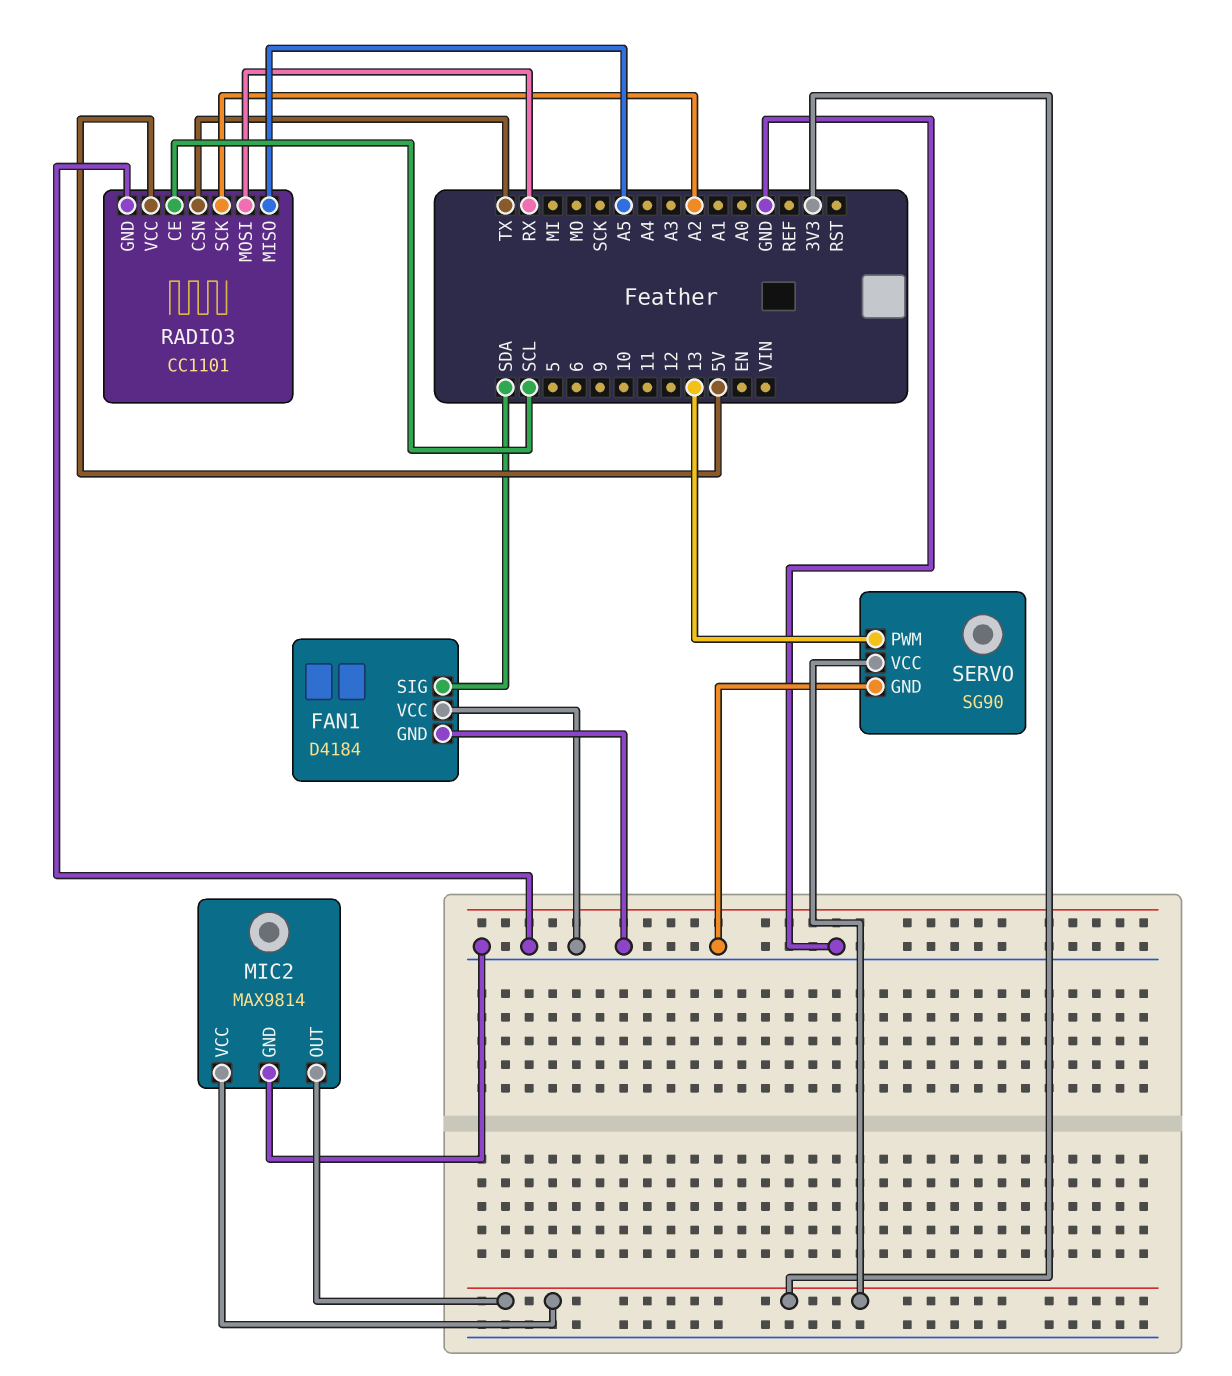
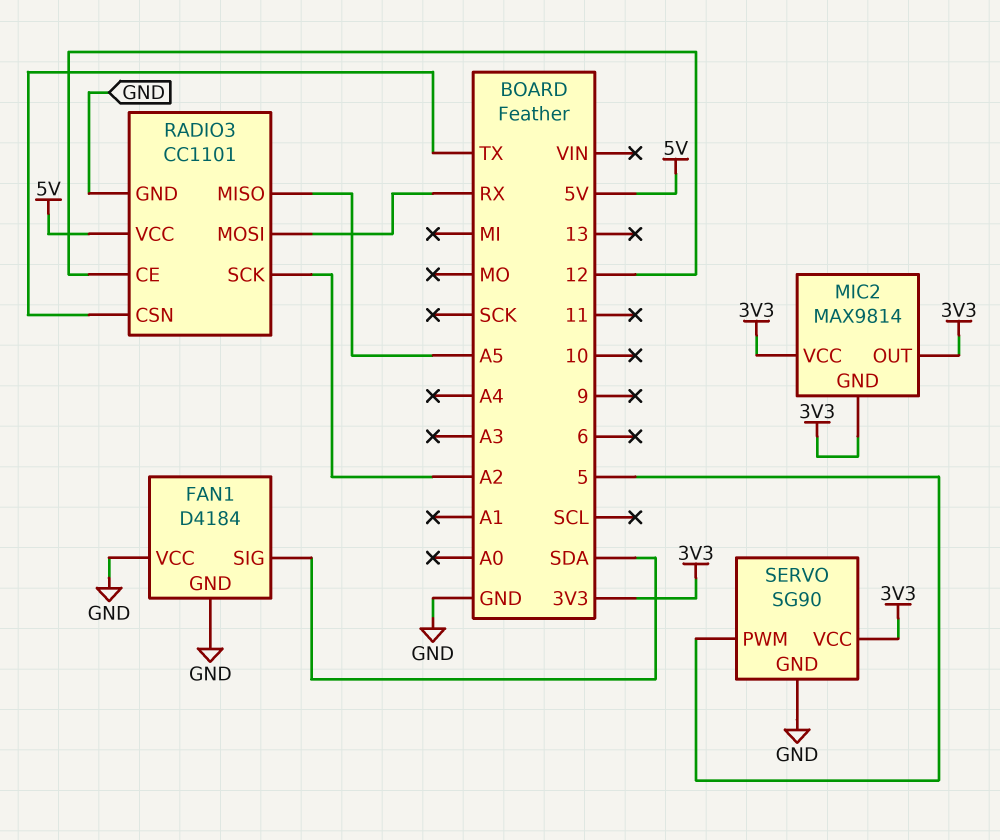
MIC2 pin GND: GND -> 3V3
RADIO3 pin CE: SCL -> 12
SERVO pin PWM: 13 -> 5

